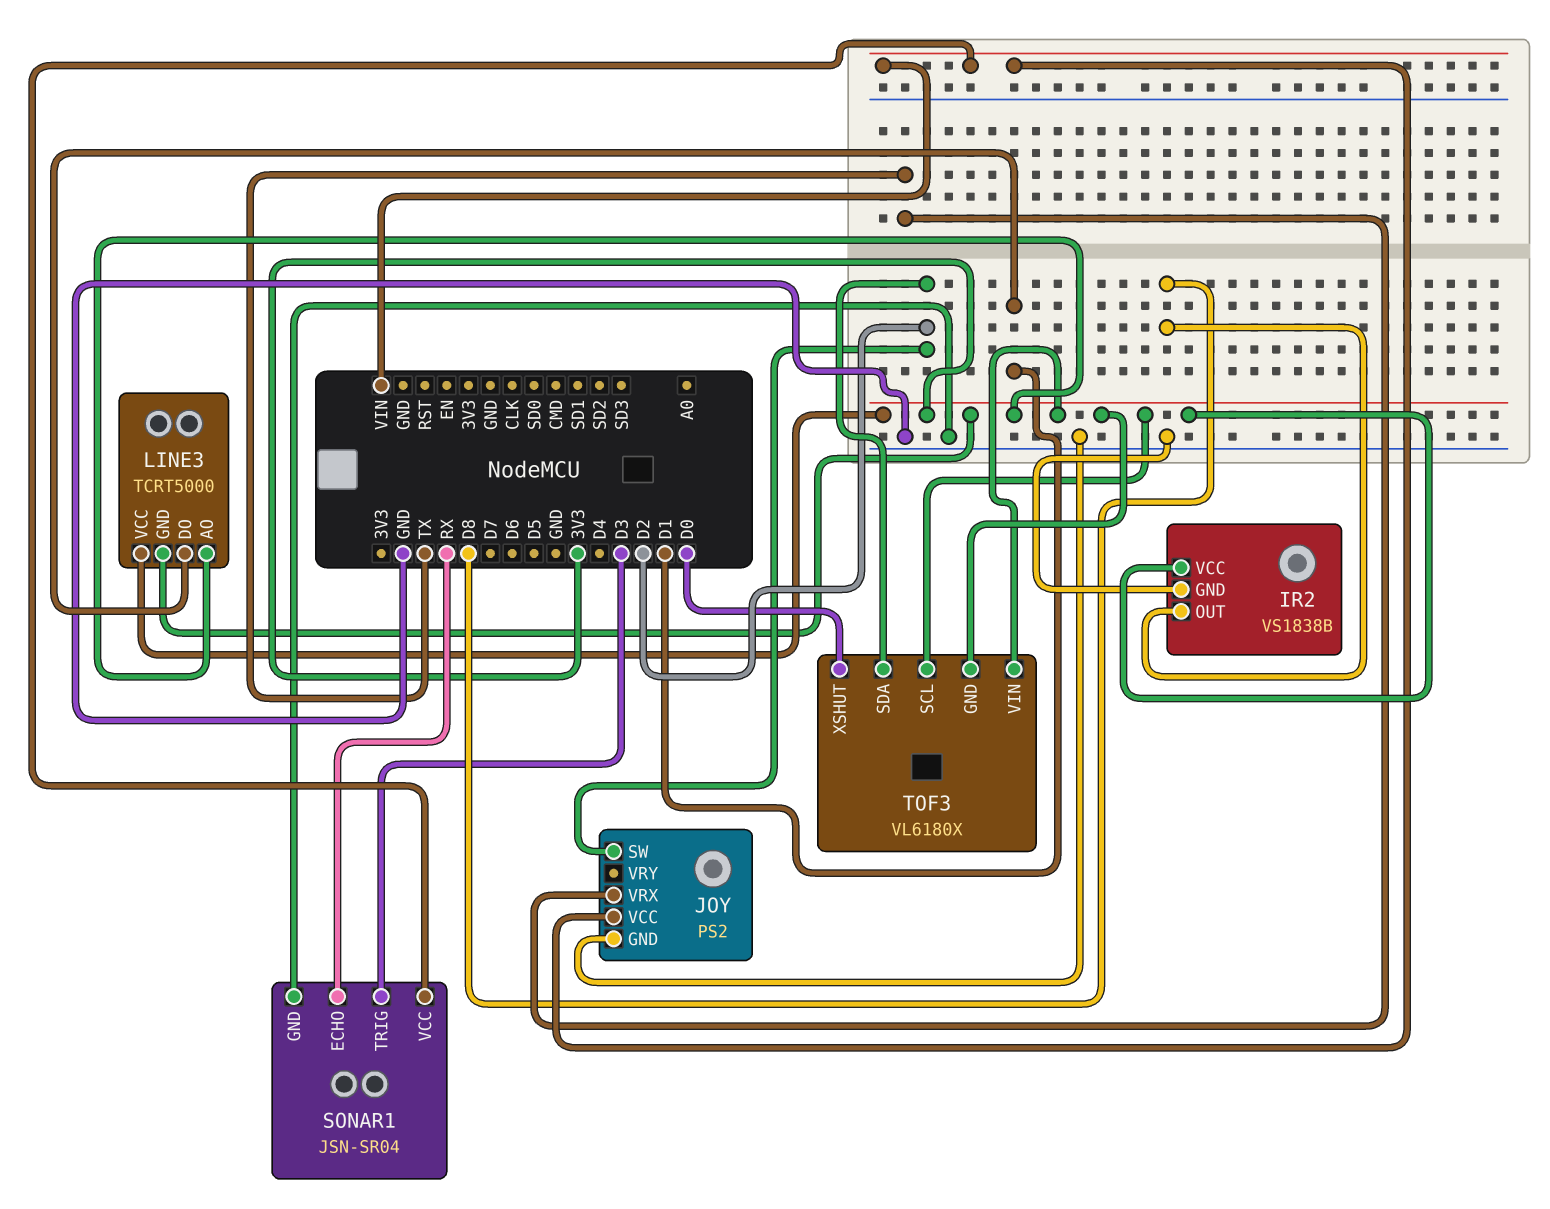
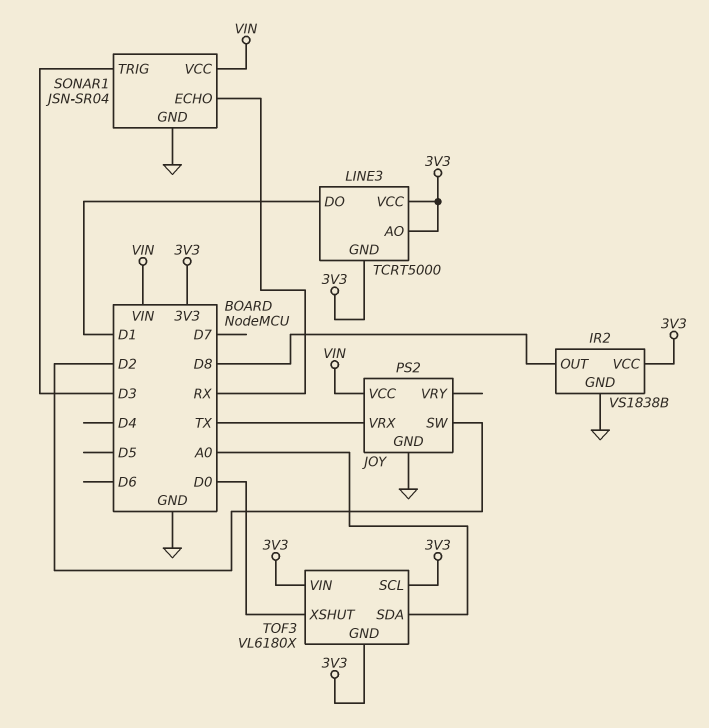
TOF3 pin SDA: D2 -> A0

